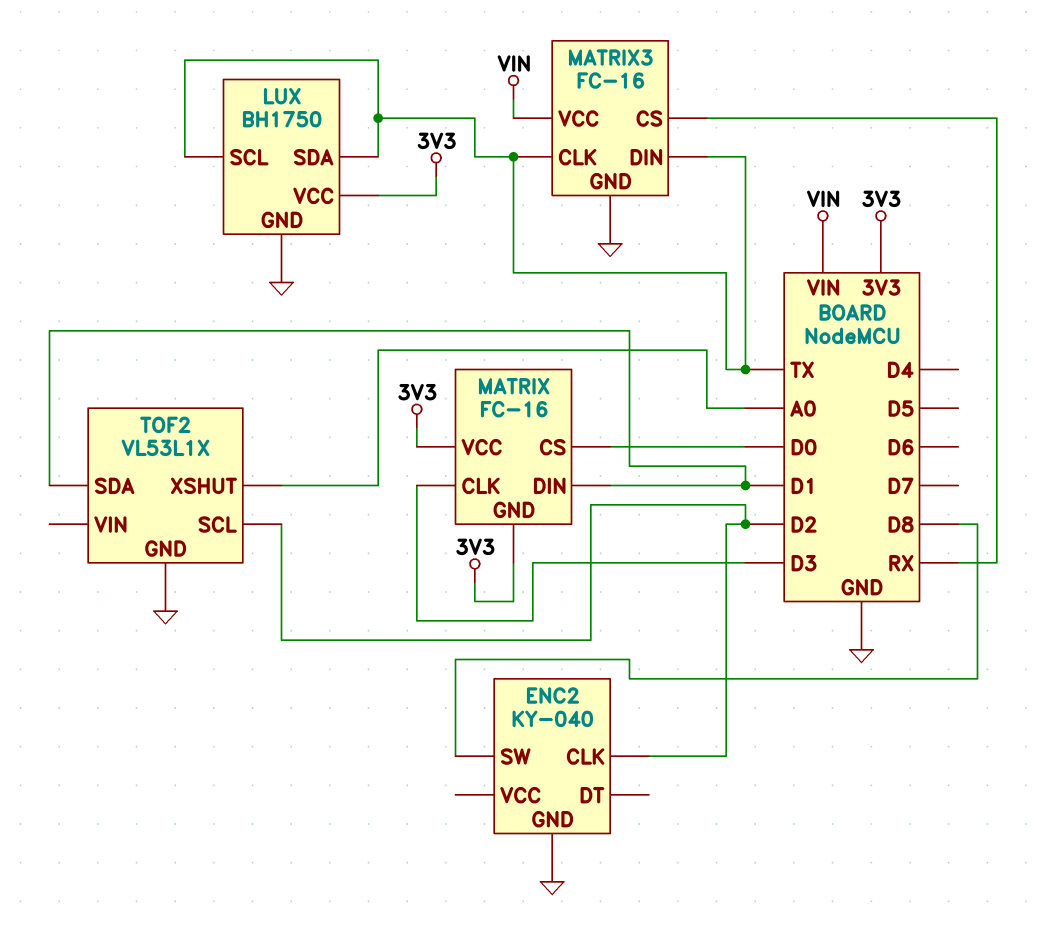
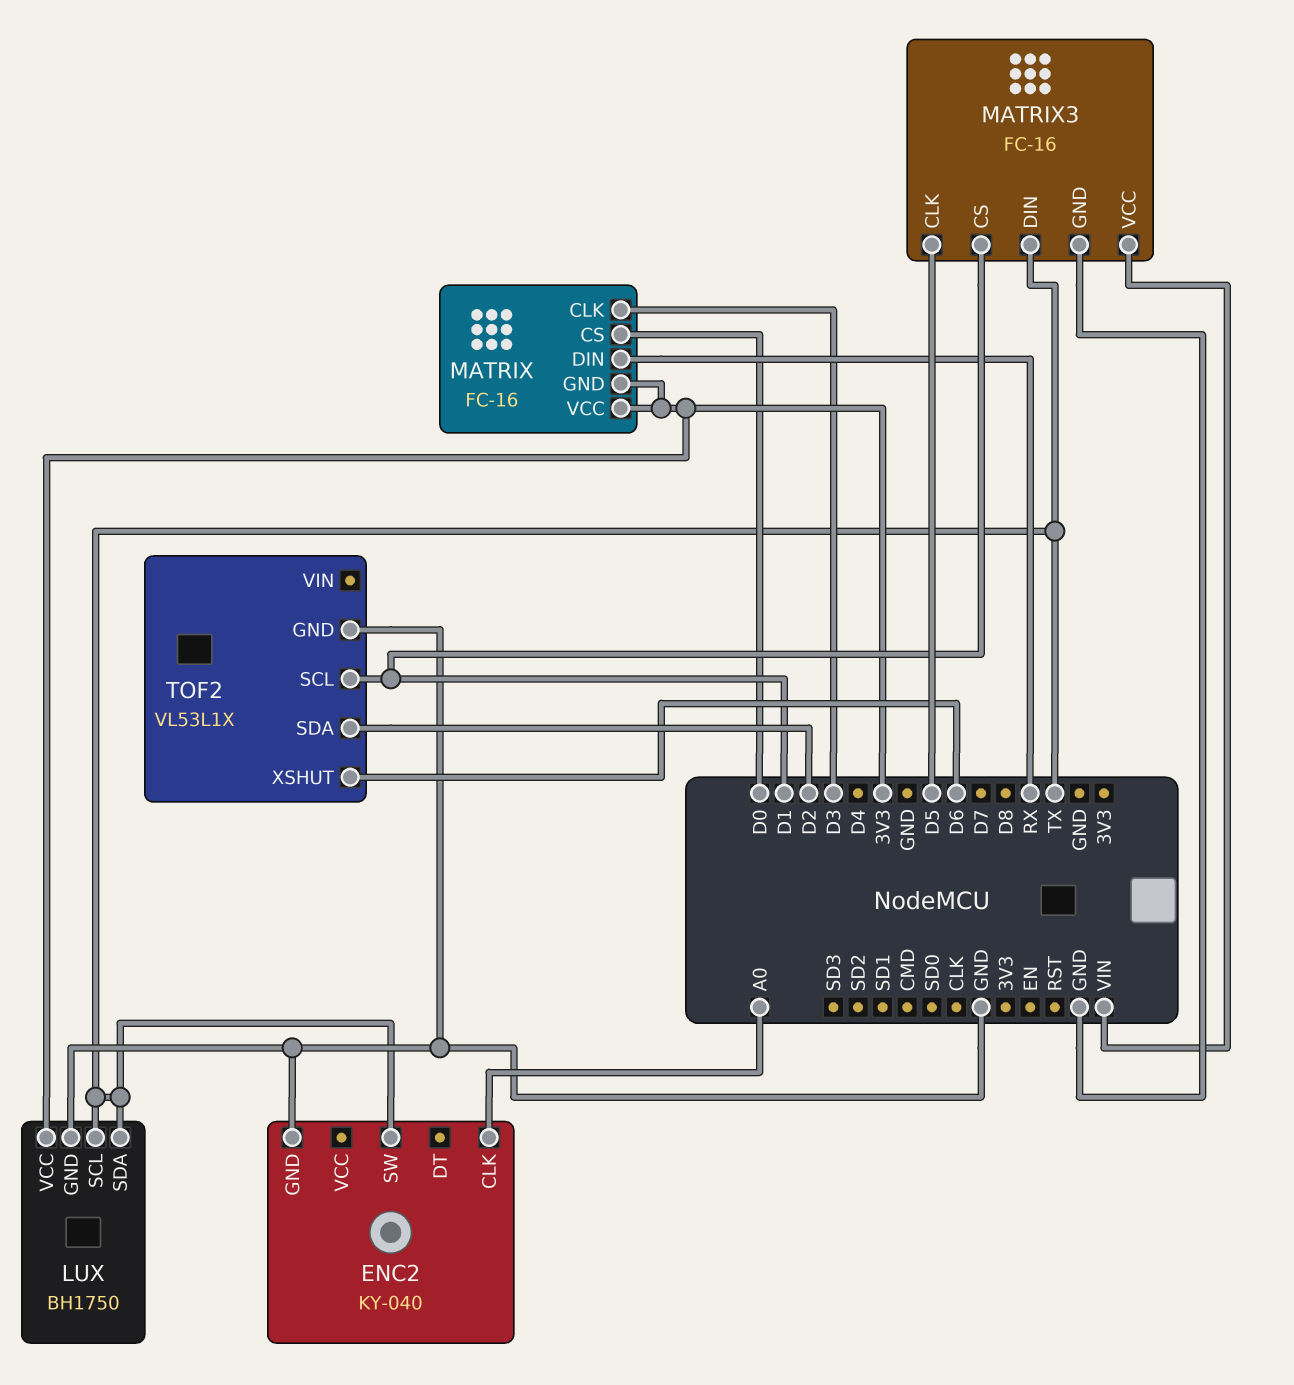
ENC2 pin CLK: D2 -> A0
ENC2 pin SW: D8 -> TX
MATRIX pin DIN: D1 -> RX
MATRIX3 pin CLK: TX -> D5
MATRIX3 pin CS: RX -> D1
TOF2 pin SCL: D2 -> D1
TOF2 pin SDA: D1 -> D2
TOF2 pin XSHUT: A0 -> D6

